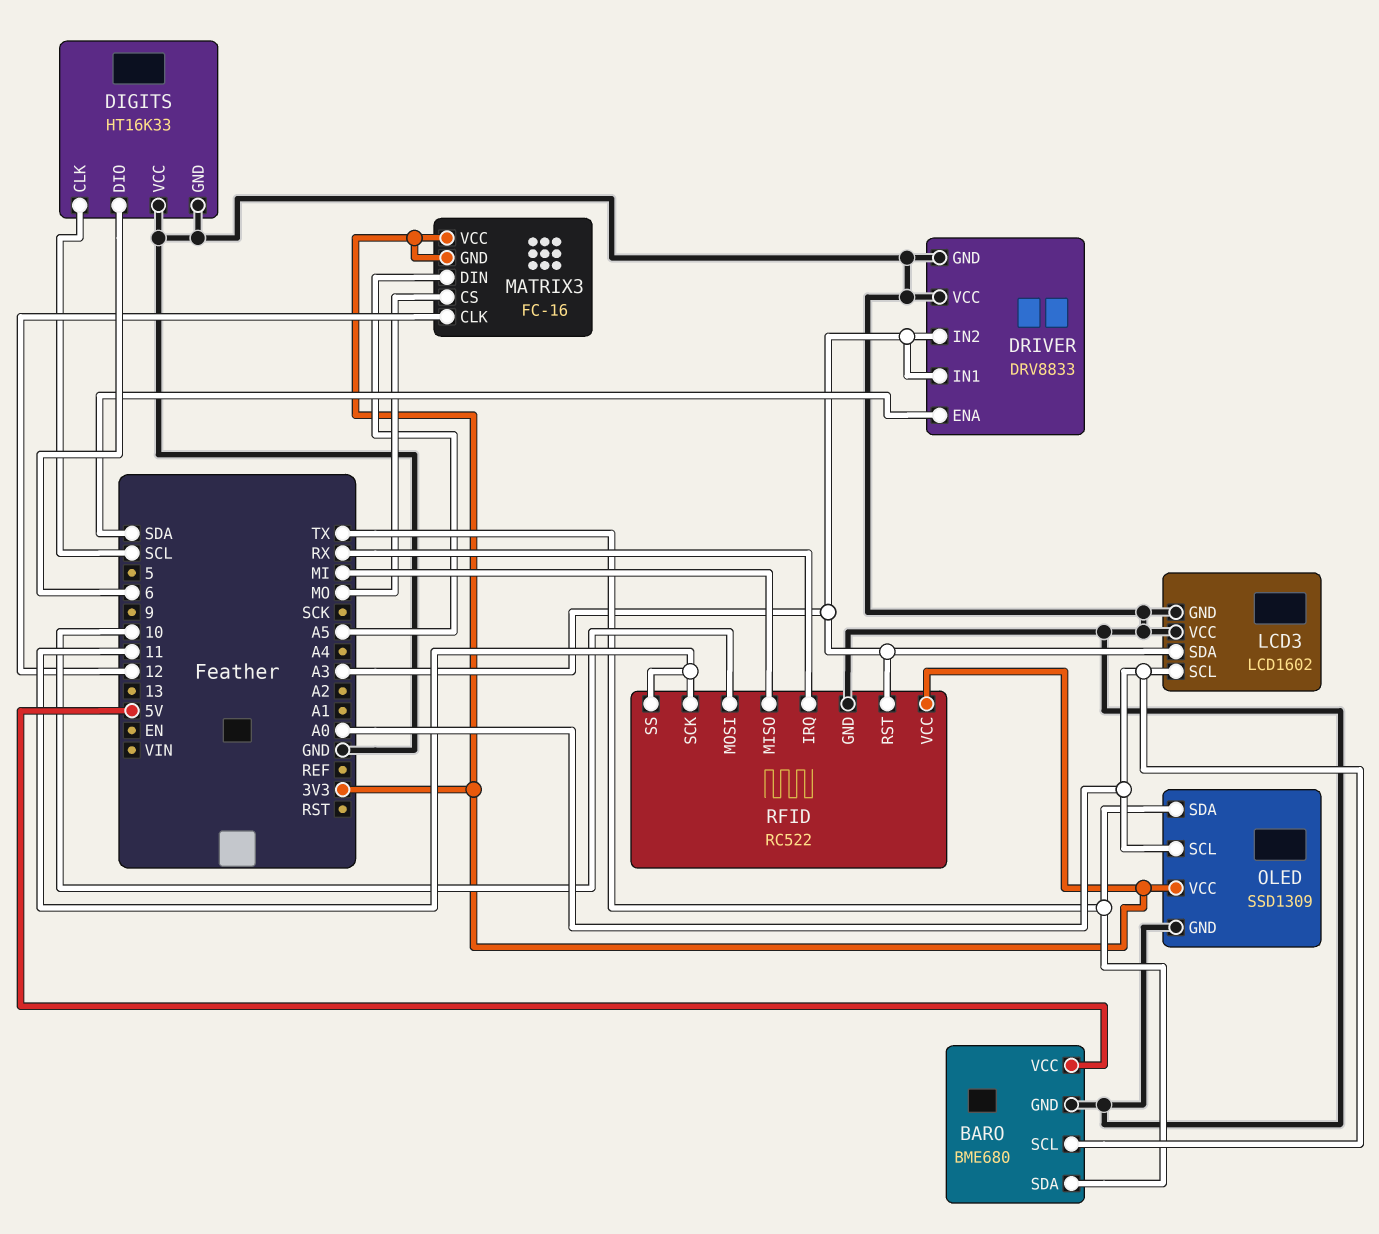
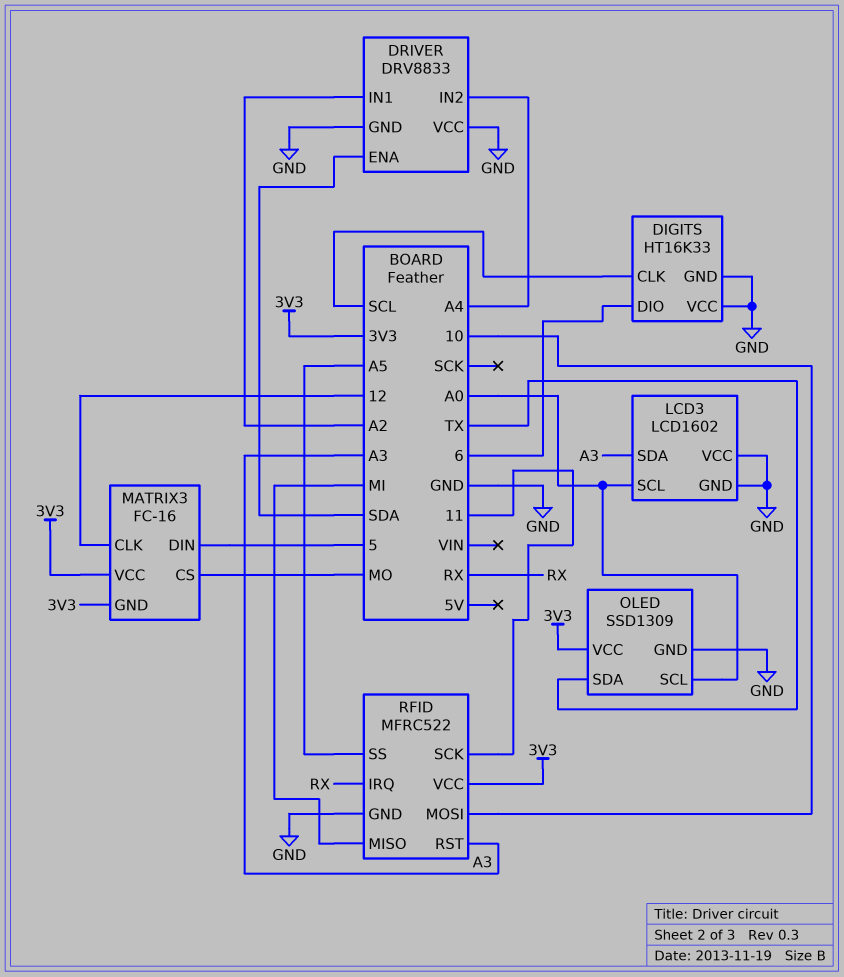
BARO: BME680 -> none
BARO pin GND: GND -> none
BARO pin SCL: A0 -> none
BARO pin SDA: TX -> none
BARO pin VCC: 5V -> none
DRIVER pin IN1: A3 -> A2
DRIVER pin IN2: A3 -> A4
MATRIX3 pin DIN: A5 -> 5
RFID: RC522 -> MFRC522
RFID pin SS: 11 -> A5

